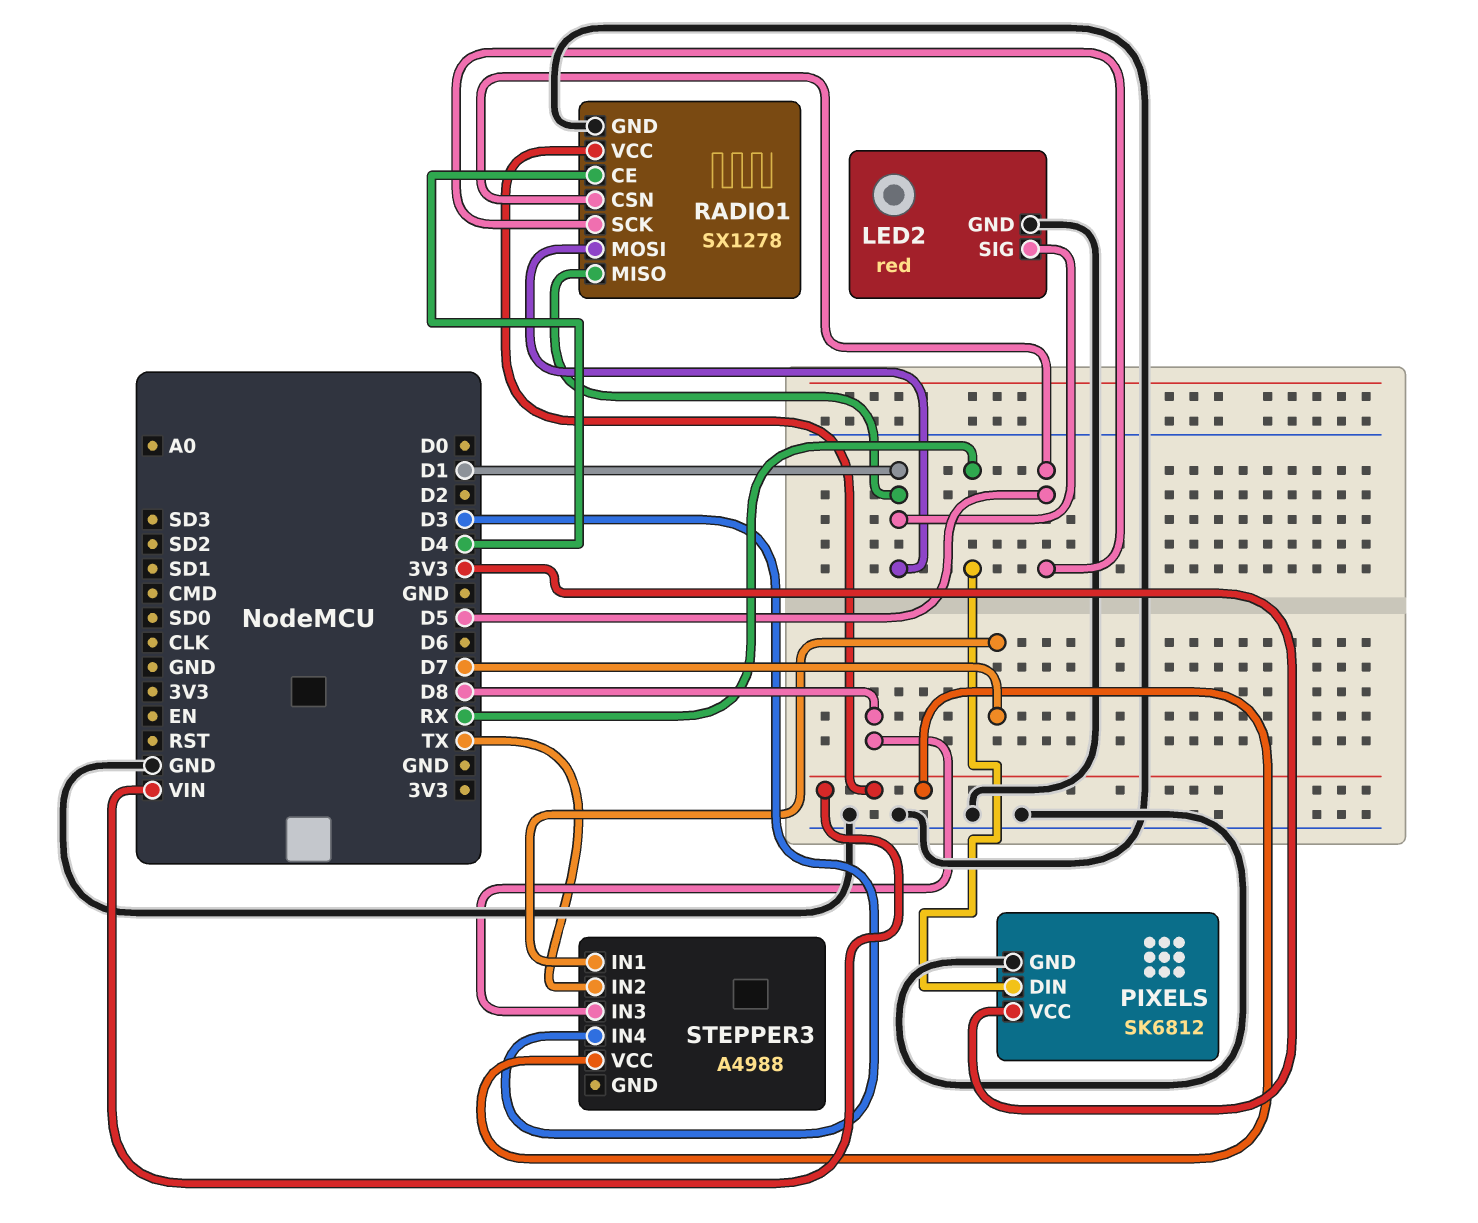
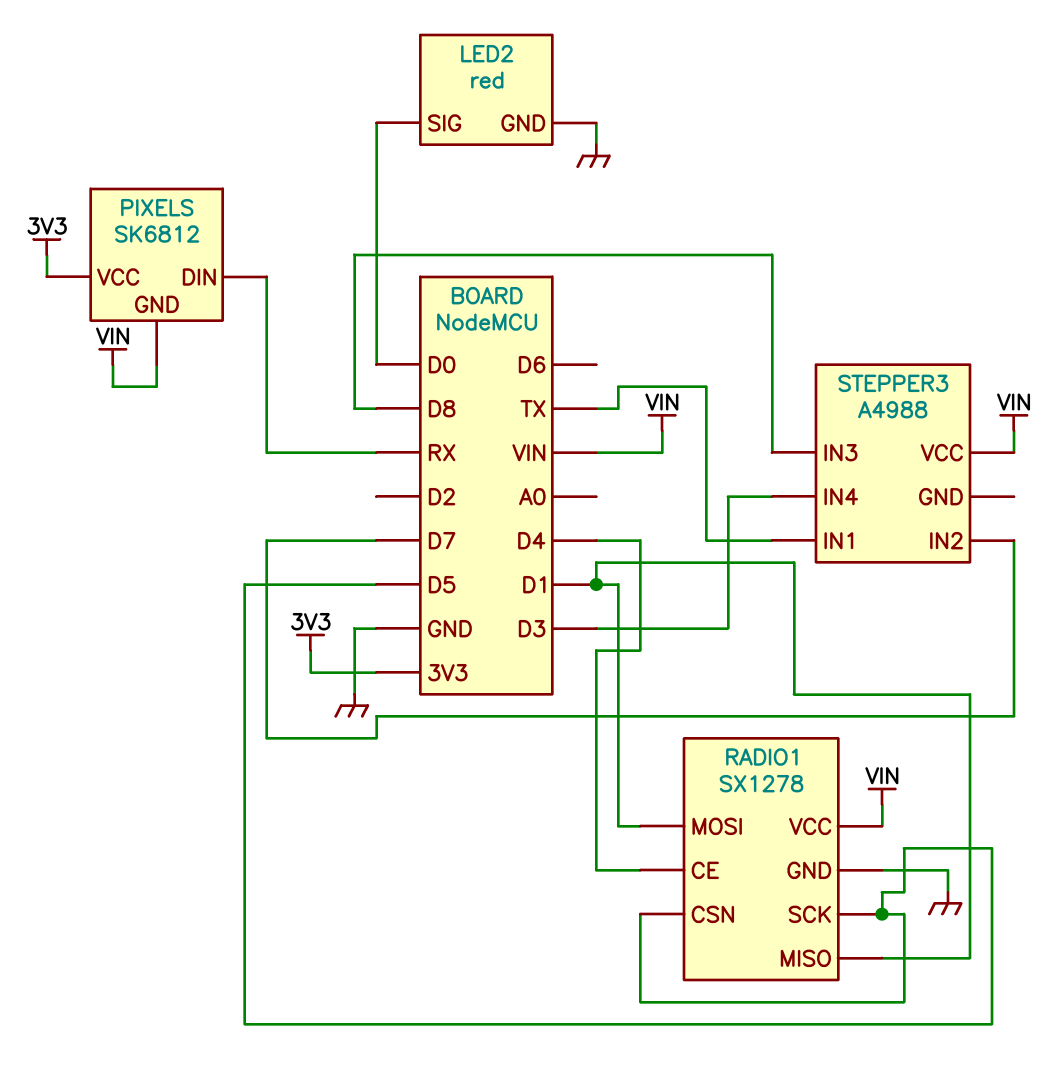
LED2 pin SIG: D1 -> D0
PIXELS pin GND: GND -> VIN
STEPPER3 pin IN1: D7 -> TX
STEPPER3 pin IN2: TX -> D7

